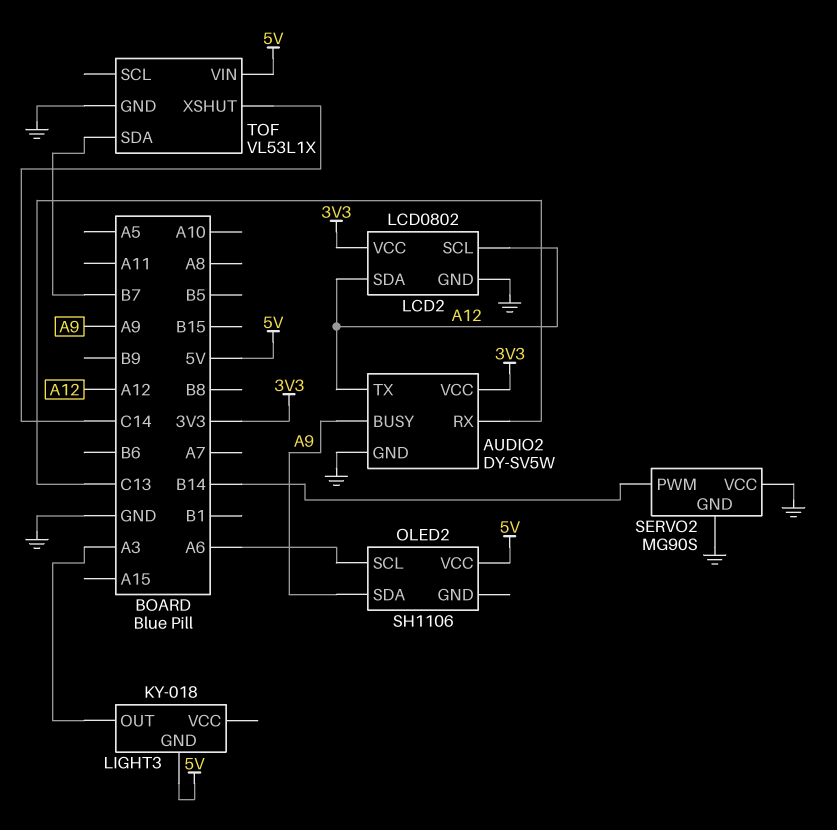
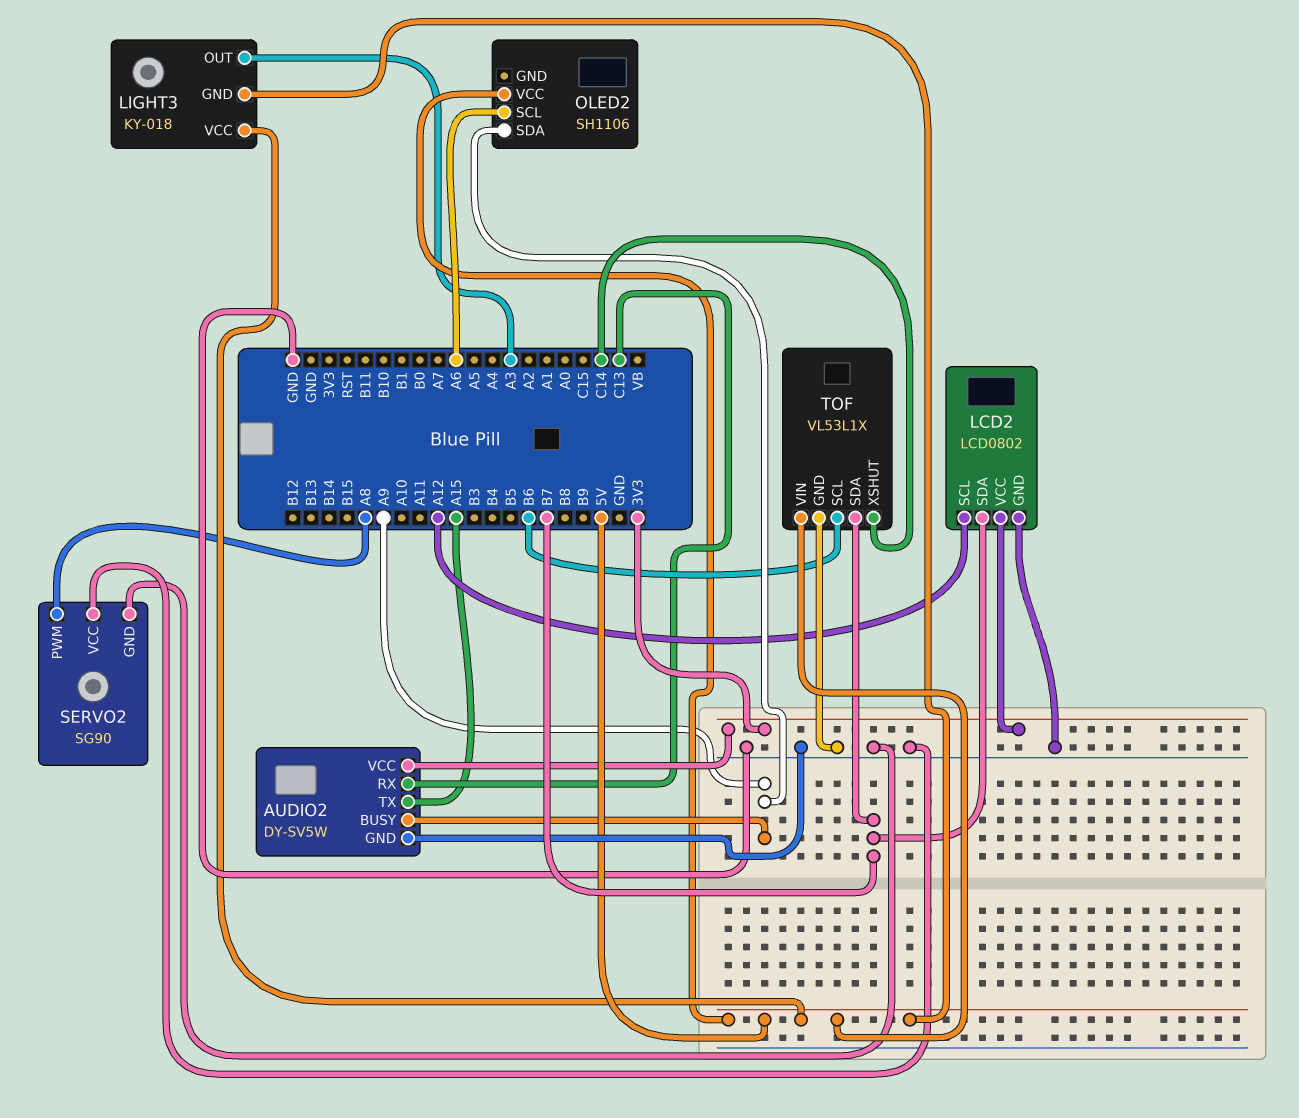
AUDIO2 pin TX: A12 -> A15
LCD2 pin SDA: A12 -> B7
LIGHT3 pin VCC: none -> 5V
SERVO2: MG90S -> SG90
SERVO2 pin PWM: B14 -> A8
TOF pin SCL: none -> B6

